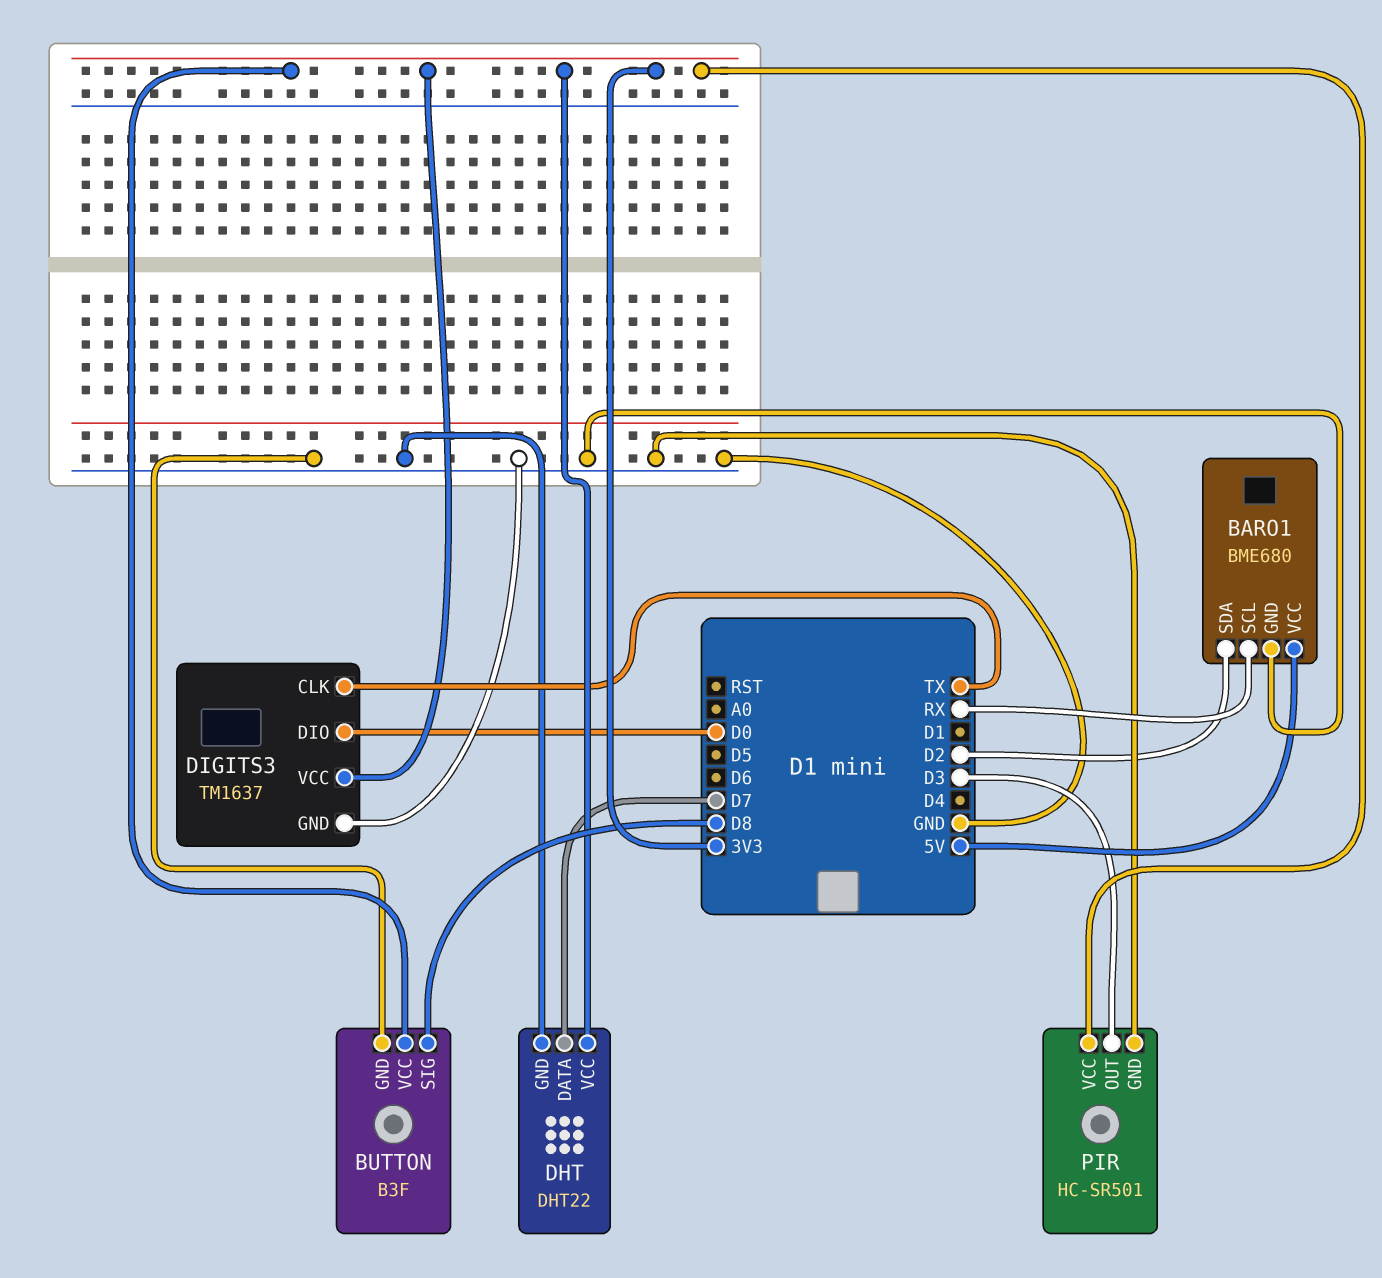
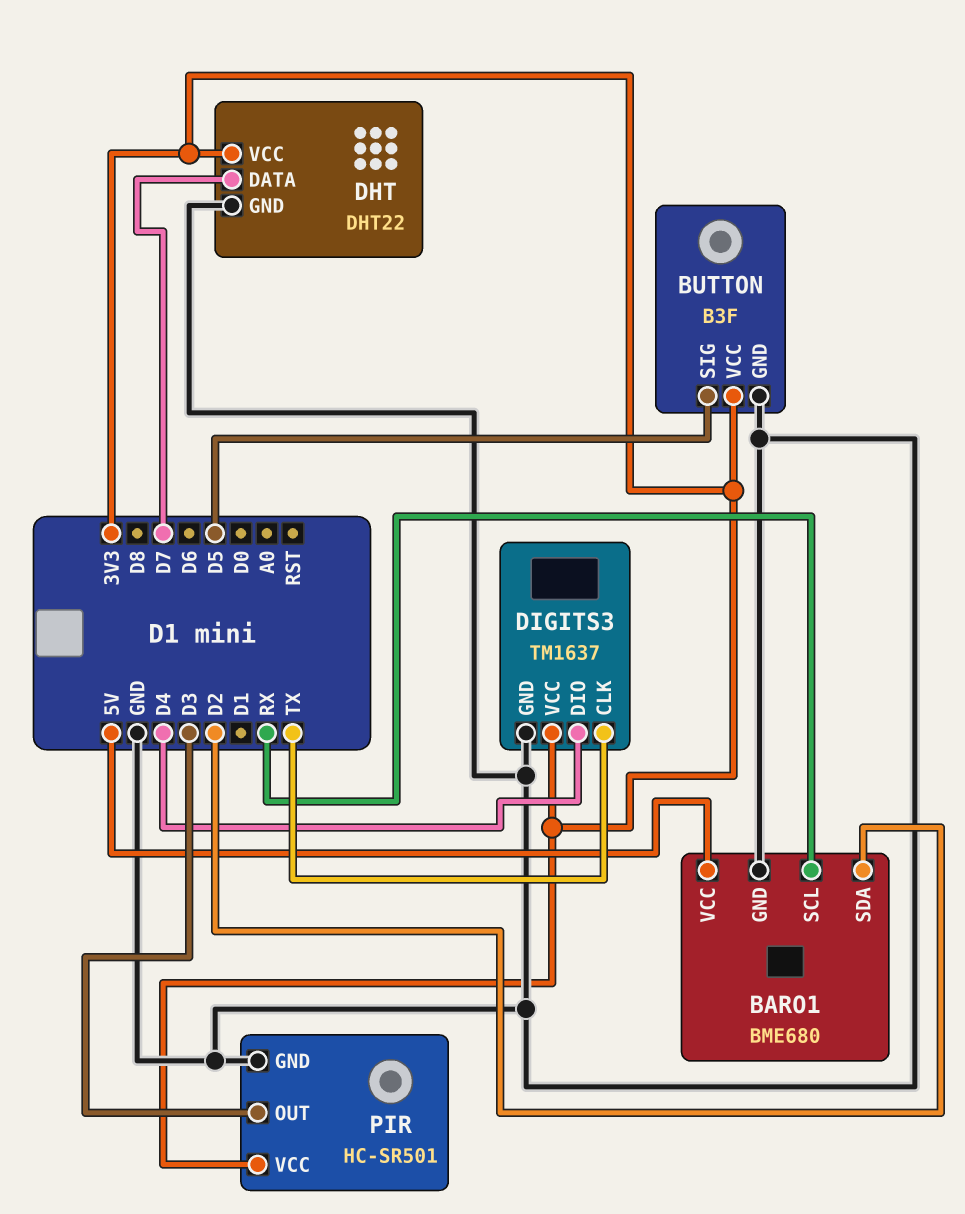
BUTTON pin SIG: D8 -> D5
DIGITS3 pin DIO: D0 -> D4

